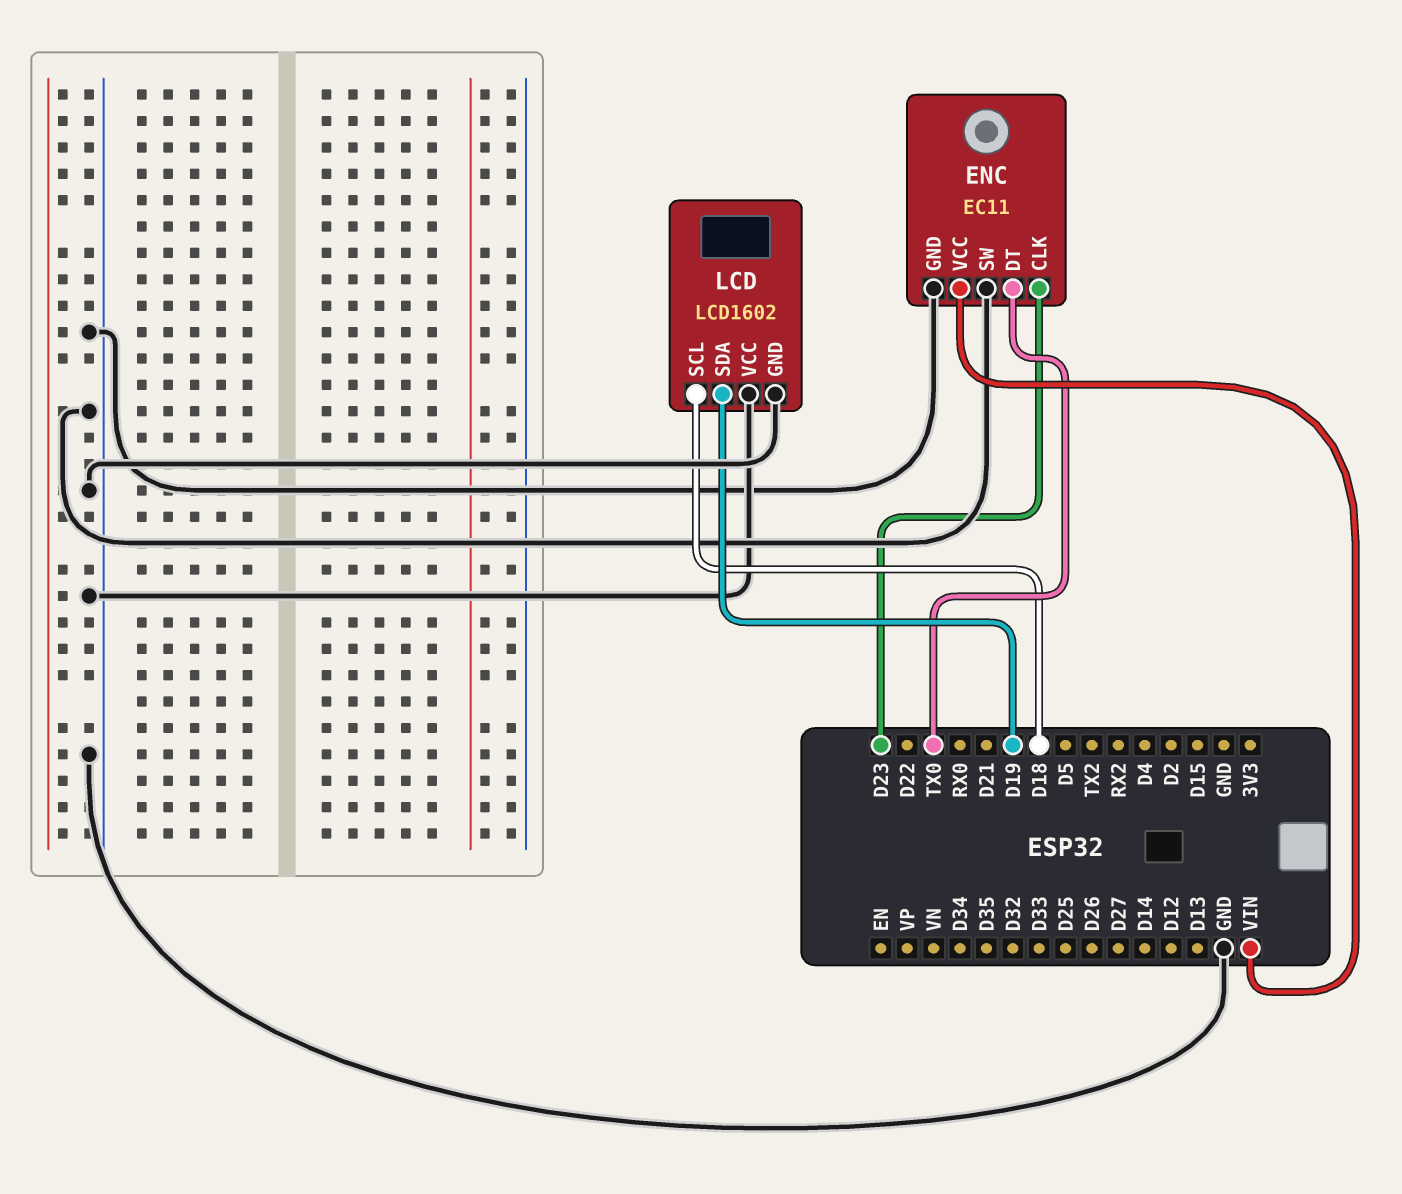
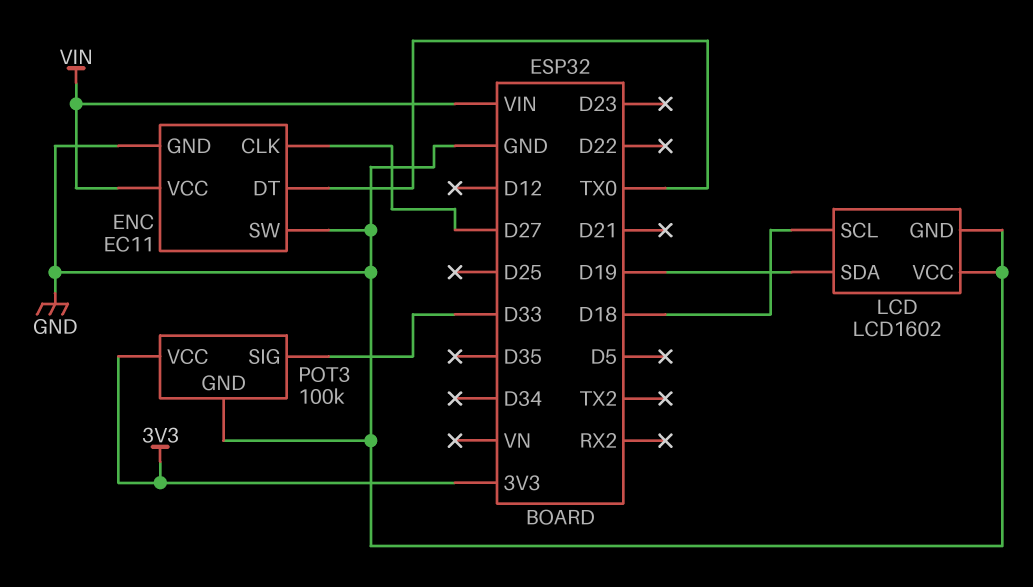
ENC pin CLK: D23 -> D27
POT3: none -> 100k
POT3 pin GND: none -> GND
POT3 pin SIG: none -> D33
POT3 pin VCC: none -> 3V3

